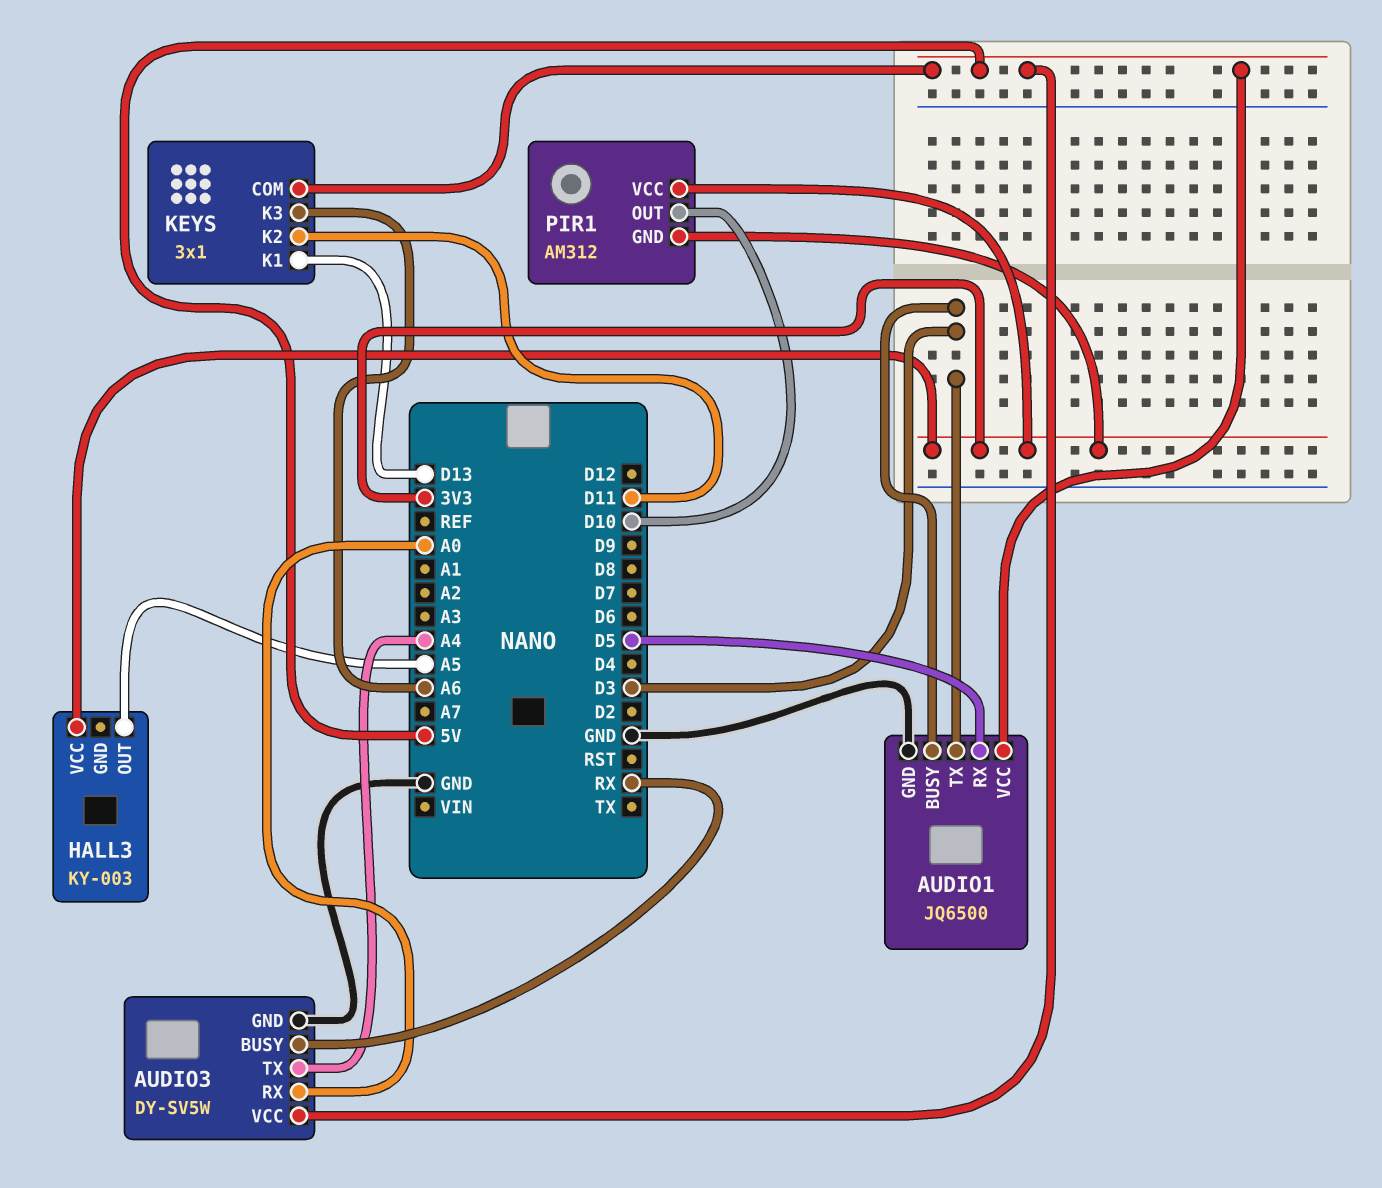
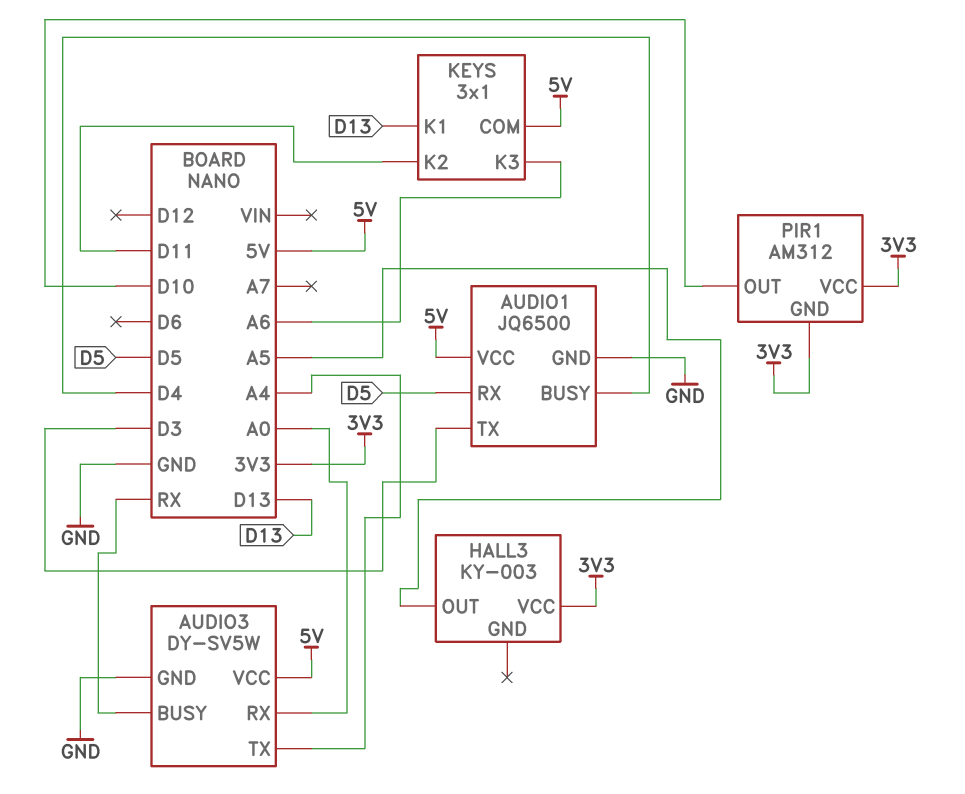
AUDIO1 pin BUSY: D3 -> D4

